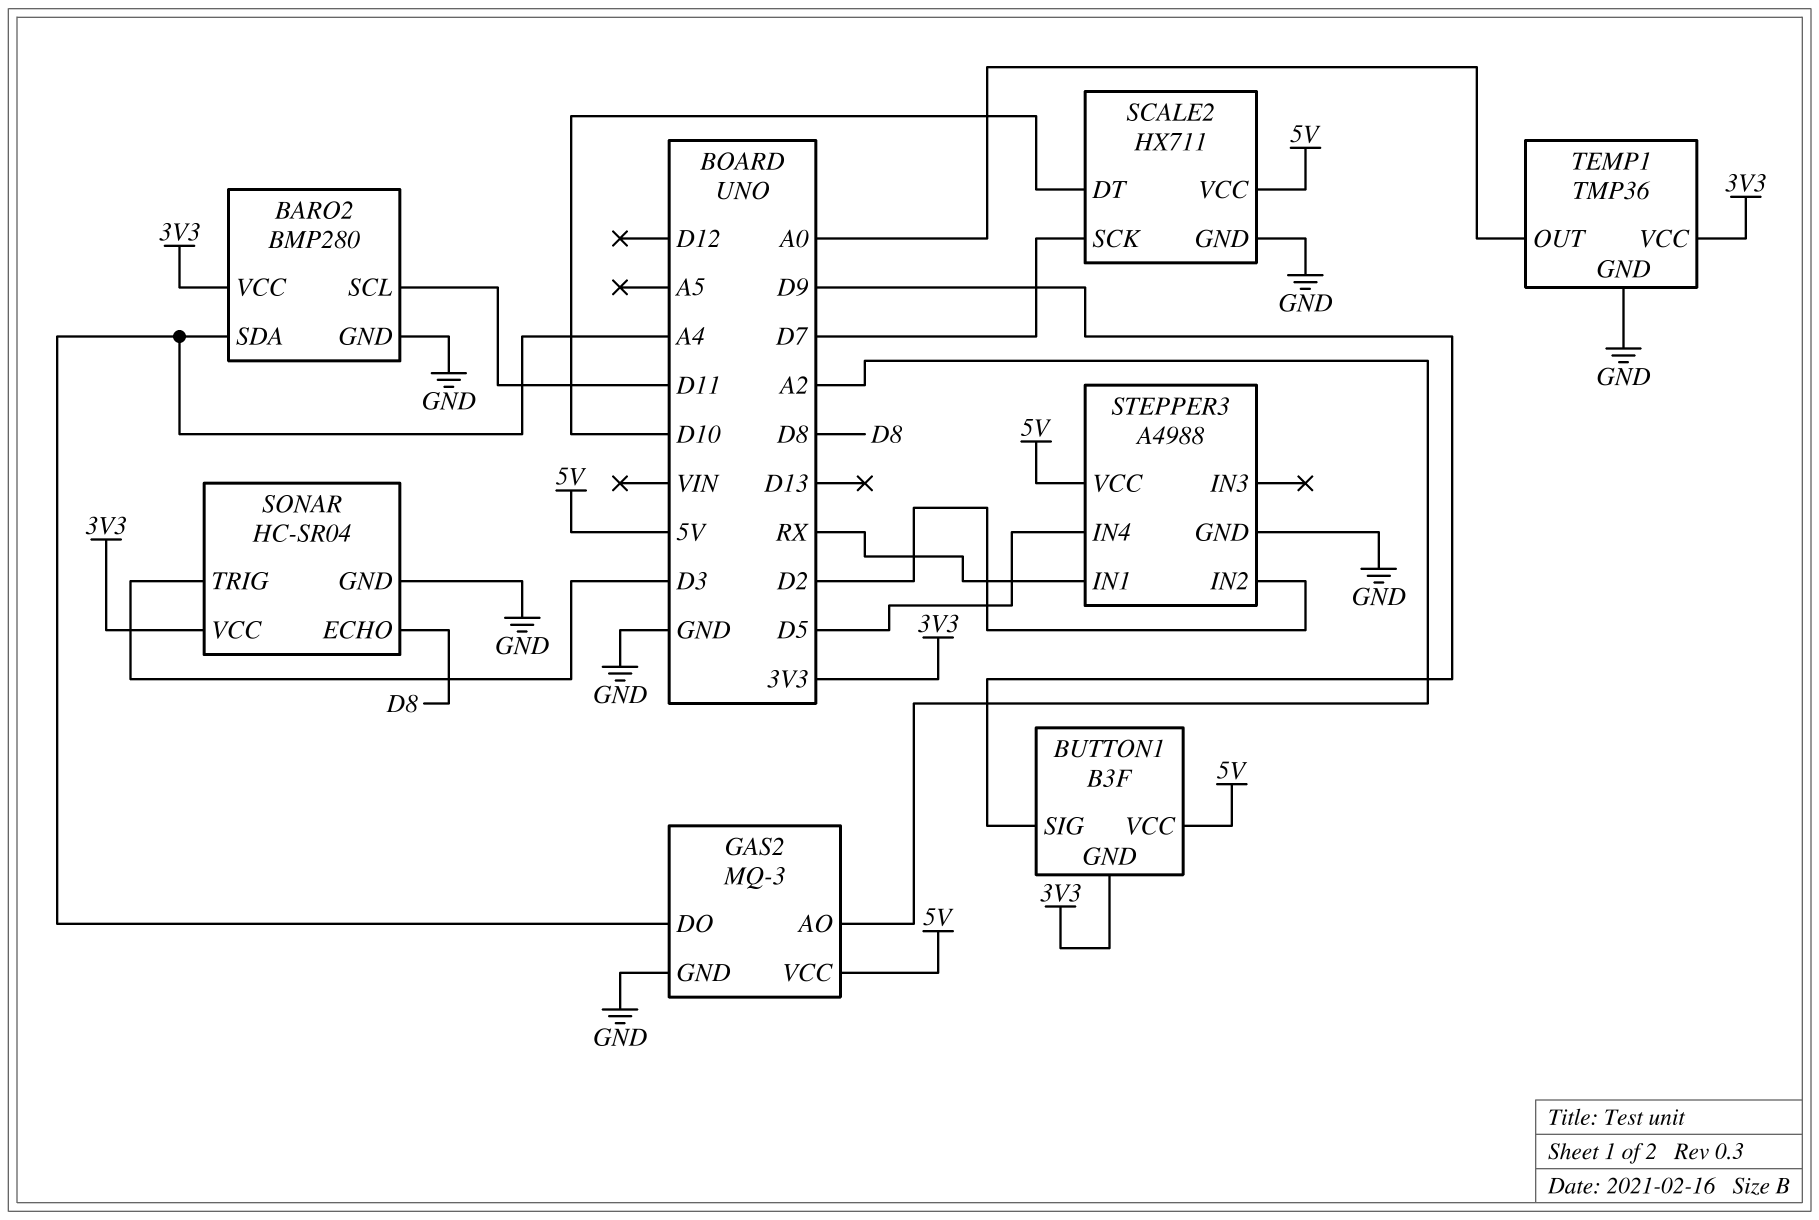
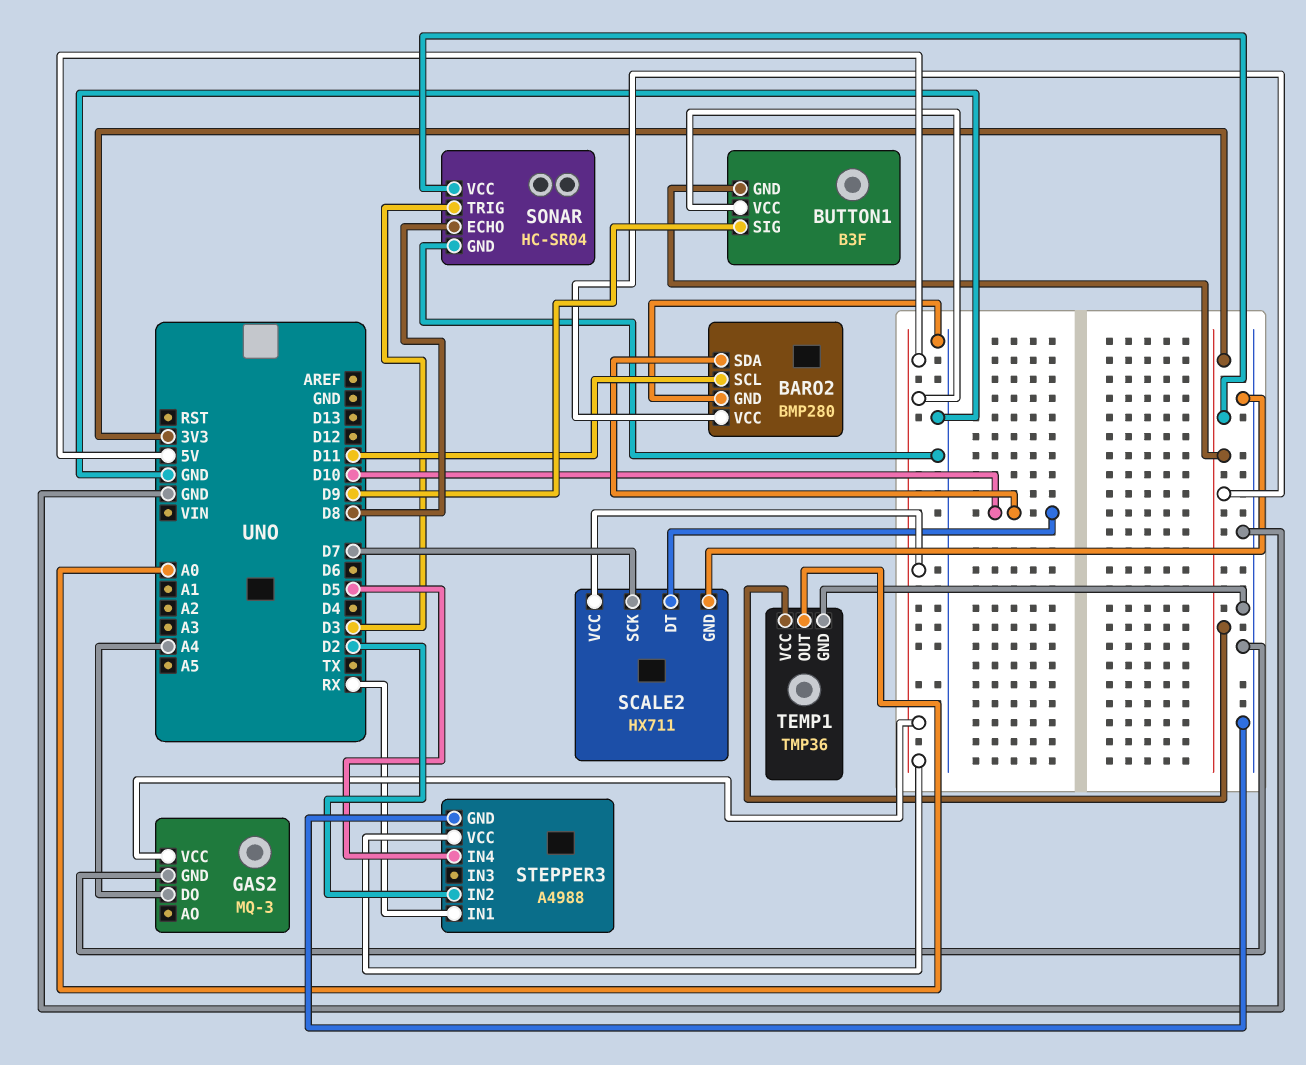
BARO2 pin SDA: A4 -> D10
GAS2 pin AO: A2 -> none

